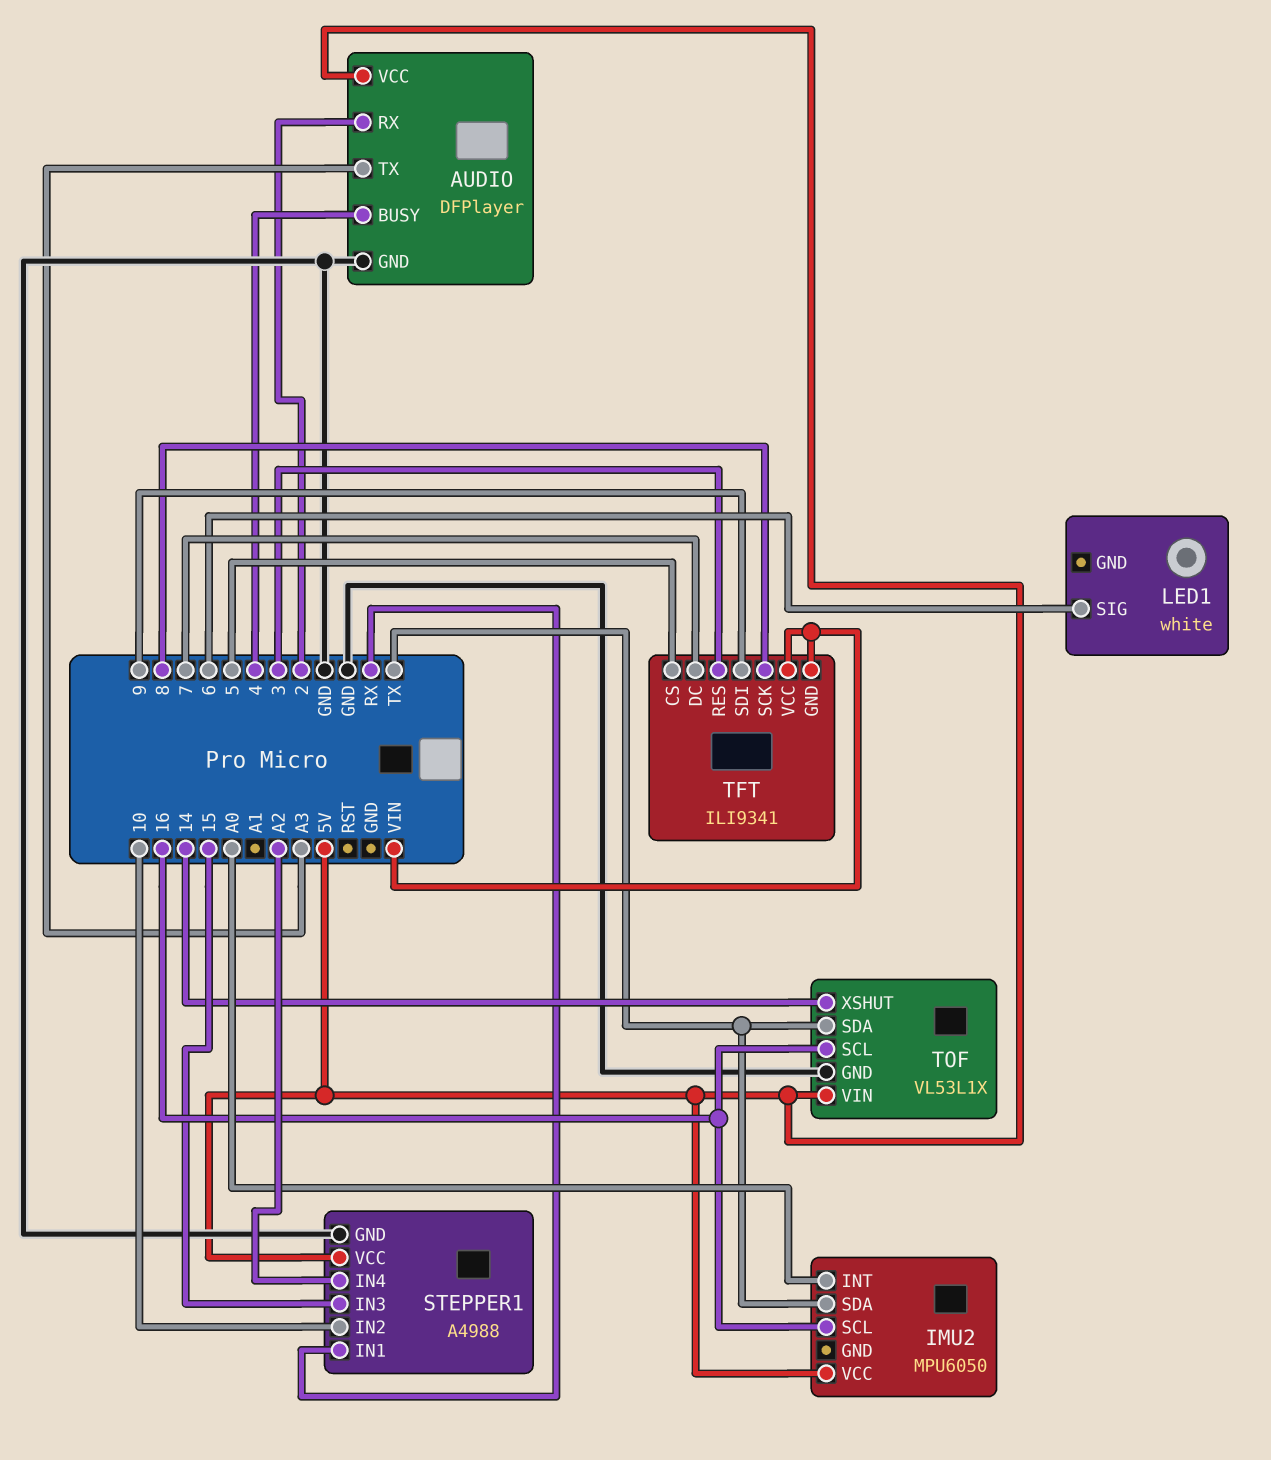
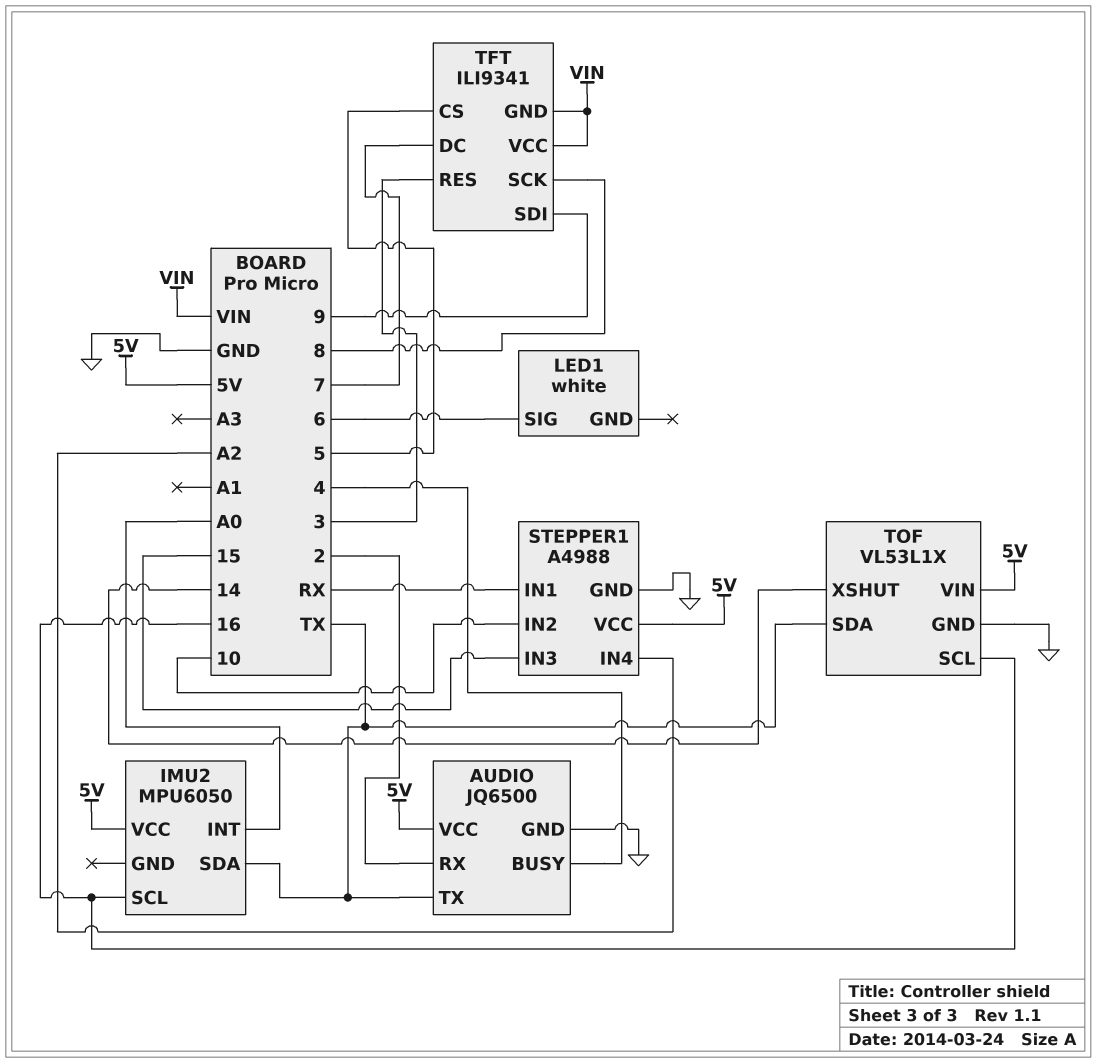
AUDIO: DFPlayer -> JQ6500
AUDIO pin TX: A3 -> TX

